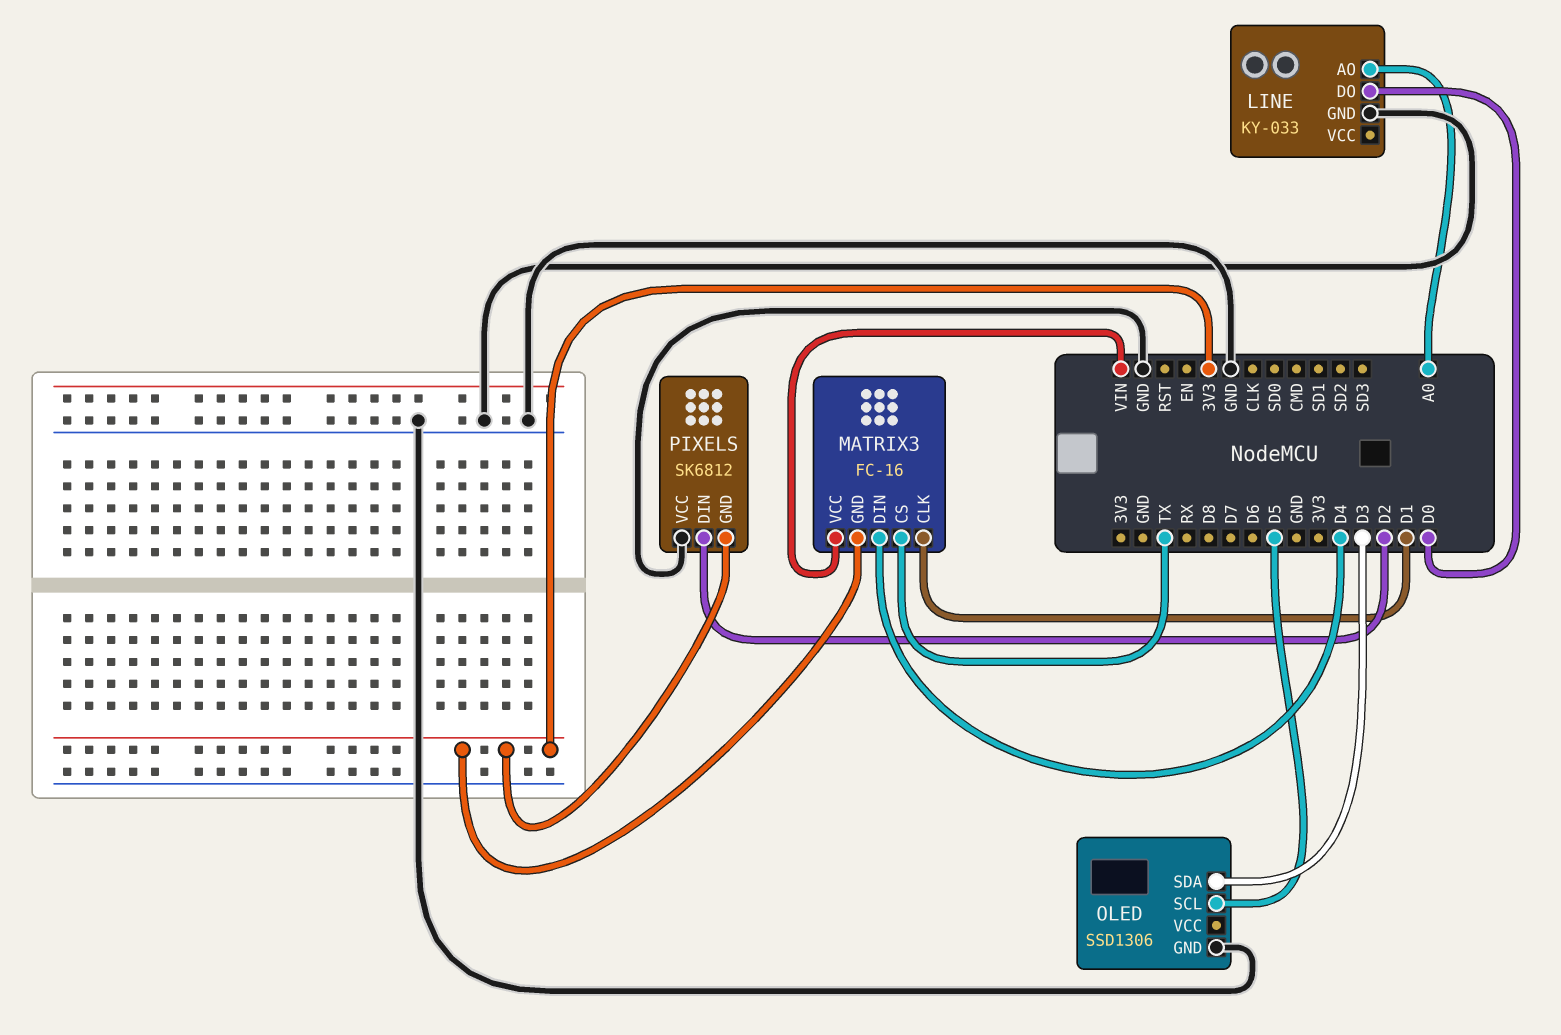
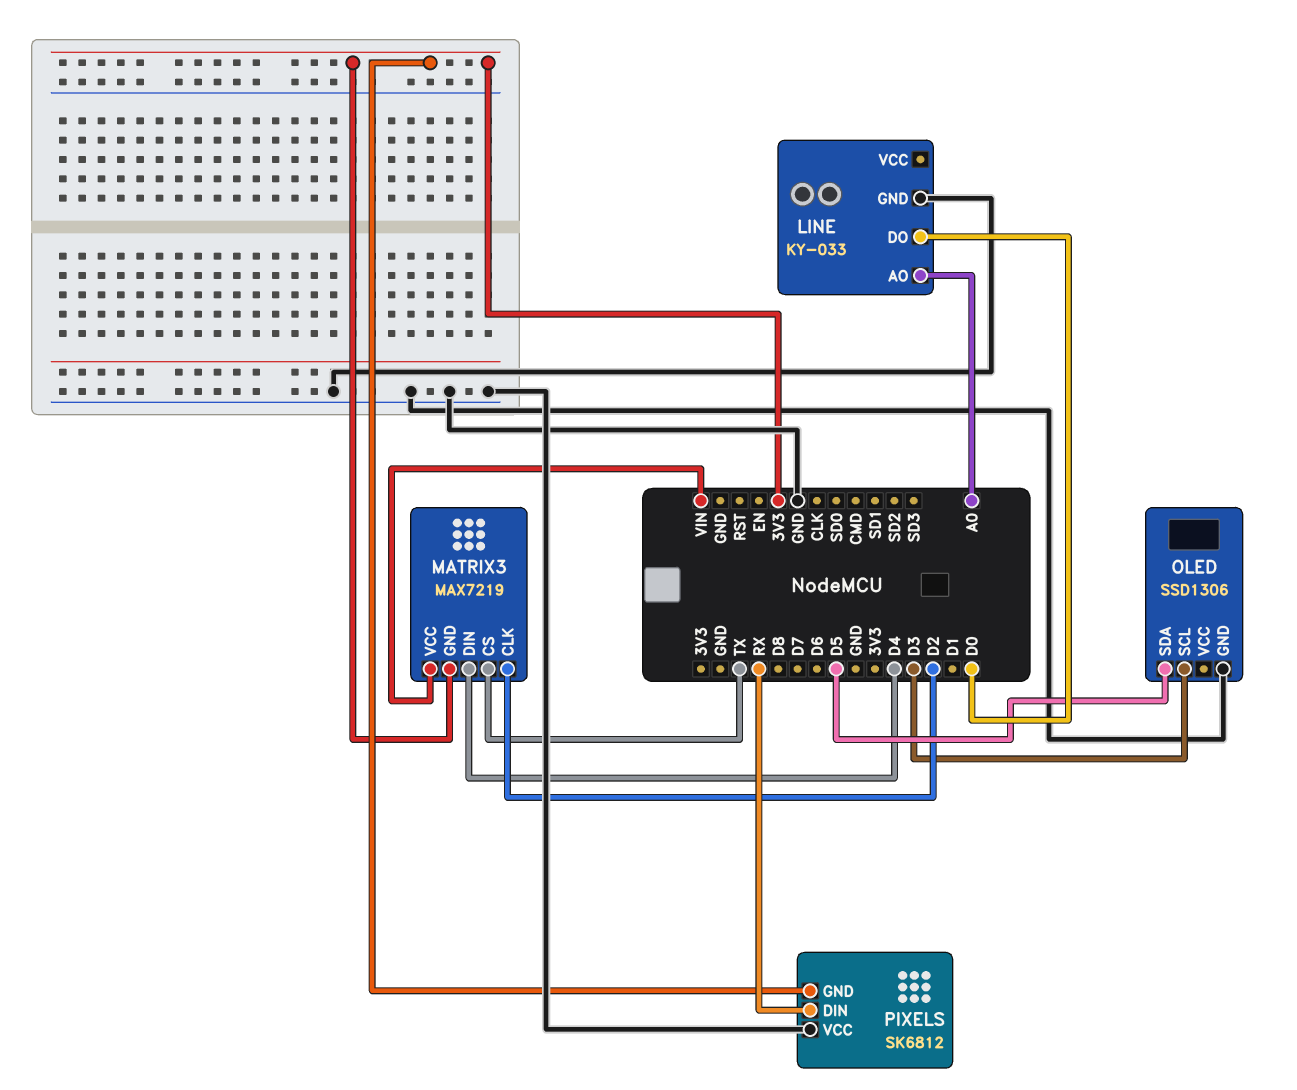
MATRIX3: FC-16 -> MAX7219
MATRIX3 pin CLK: D1 -> D2
OLED pin SCL: D5 -> D3
OLED pin SDA: D3 -> D5
PIXELS pin DIN: D2 -> RX

